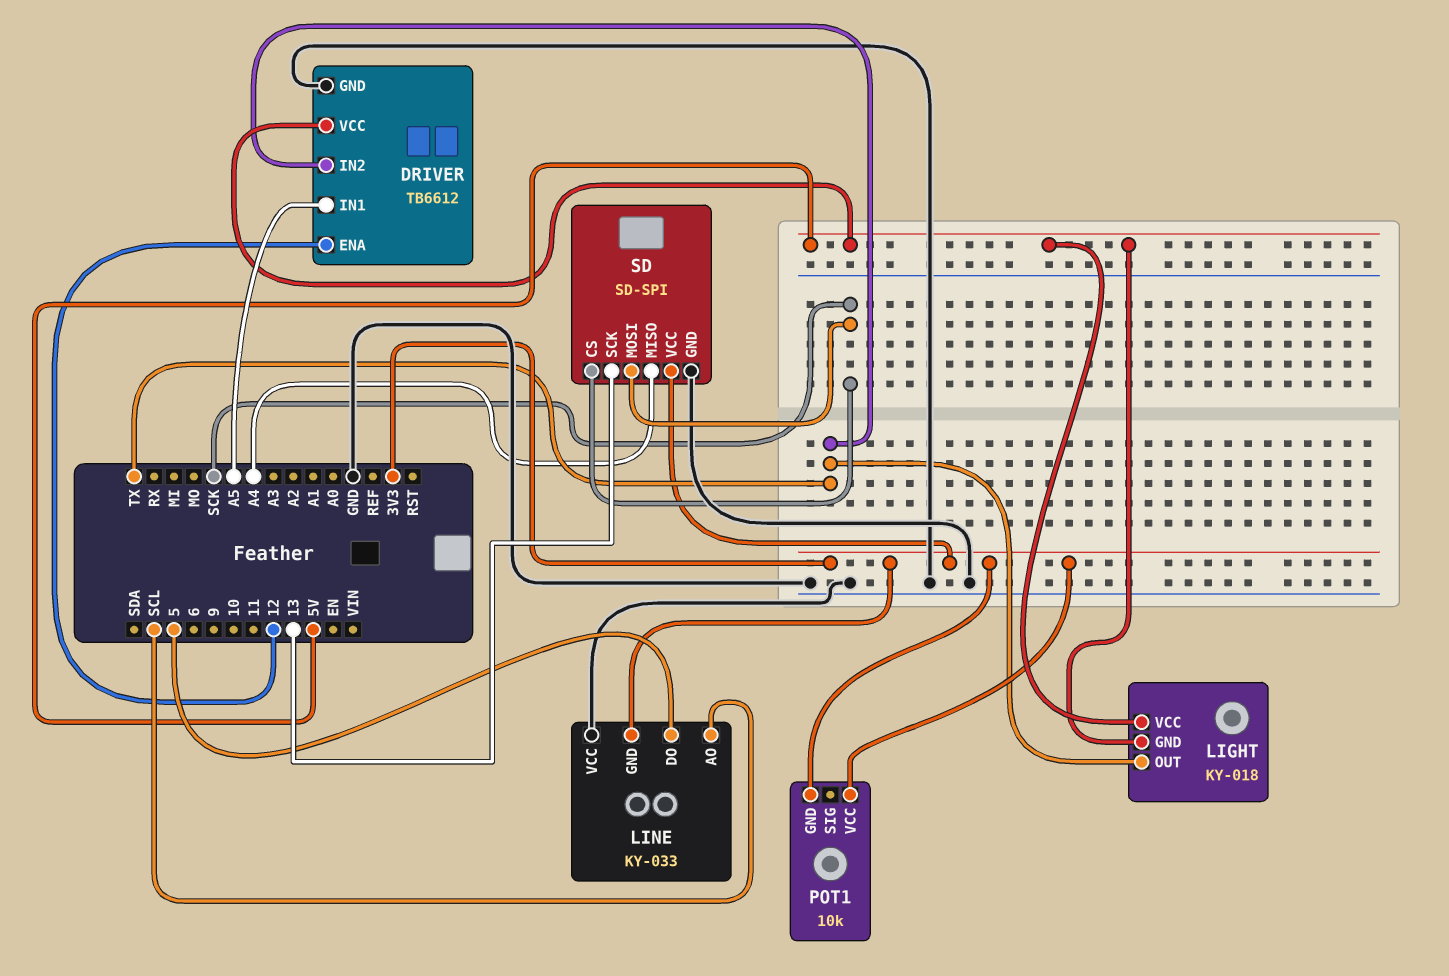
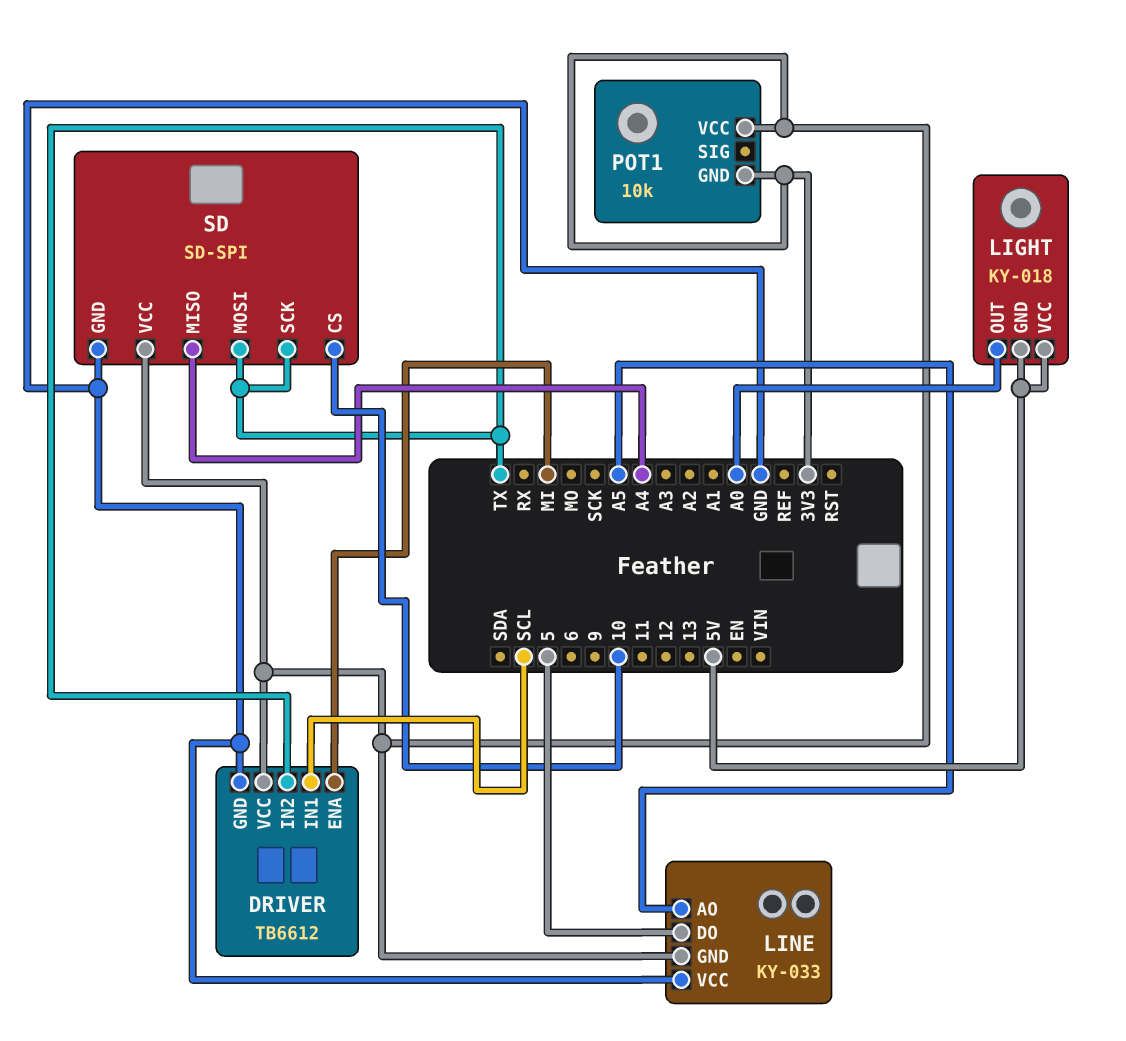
DRIVER pin ENA: 12 -> MI
DRIVER pin IN1: A5 -> SCL
DRIVER pin VCC: 5V -> 3V3
LIGHT pin OUT: TX -> A0
LINE pin AO: SCL -> A5
SD pin CS: SCK -> 10
SD pin MOSI: SCK -> TX
SD pin SCK: 13 -> TX

